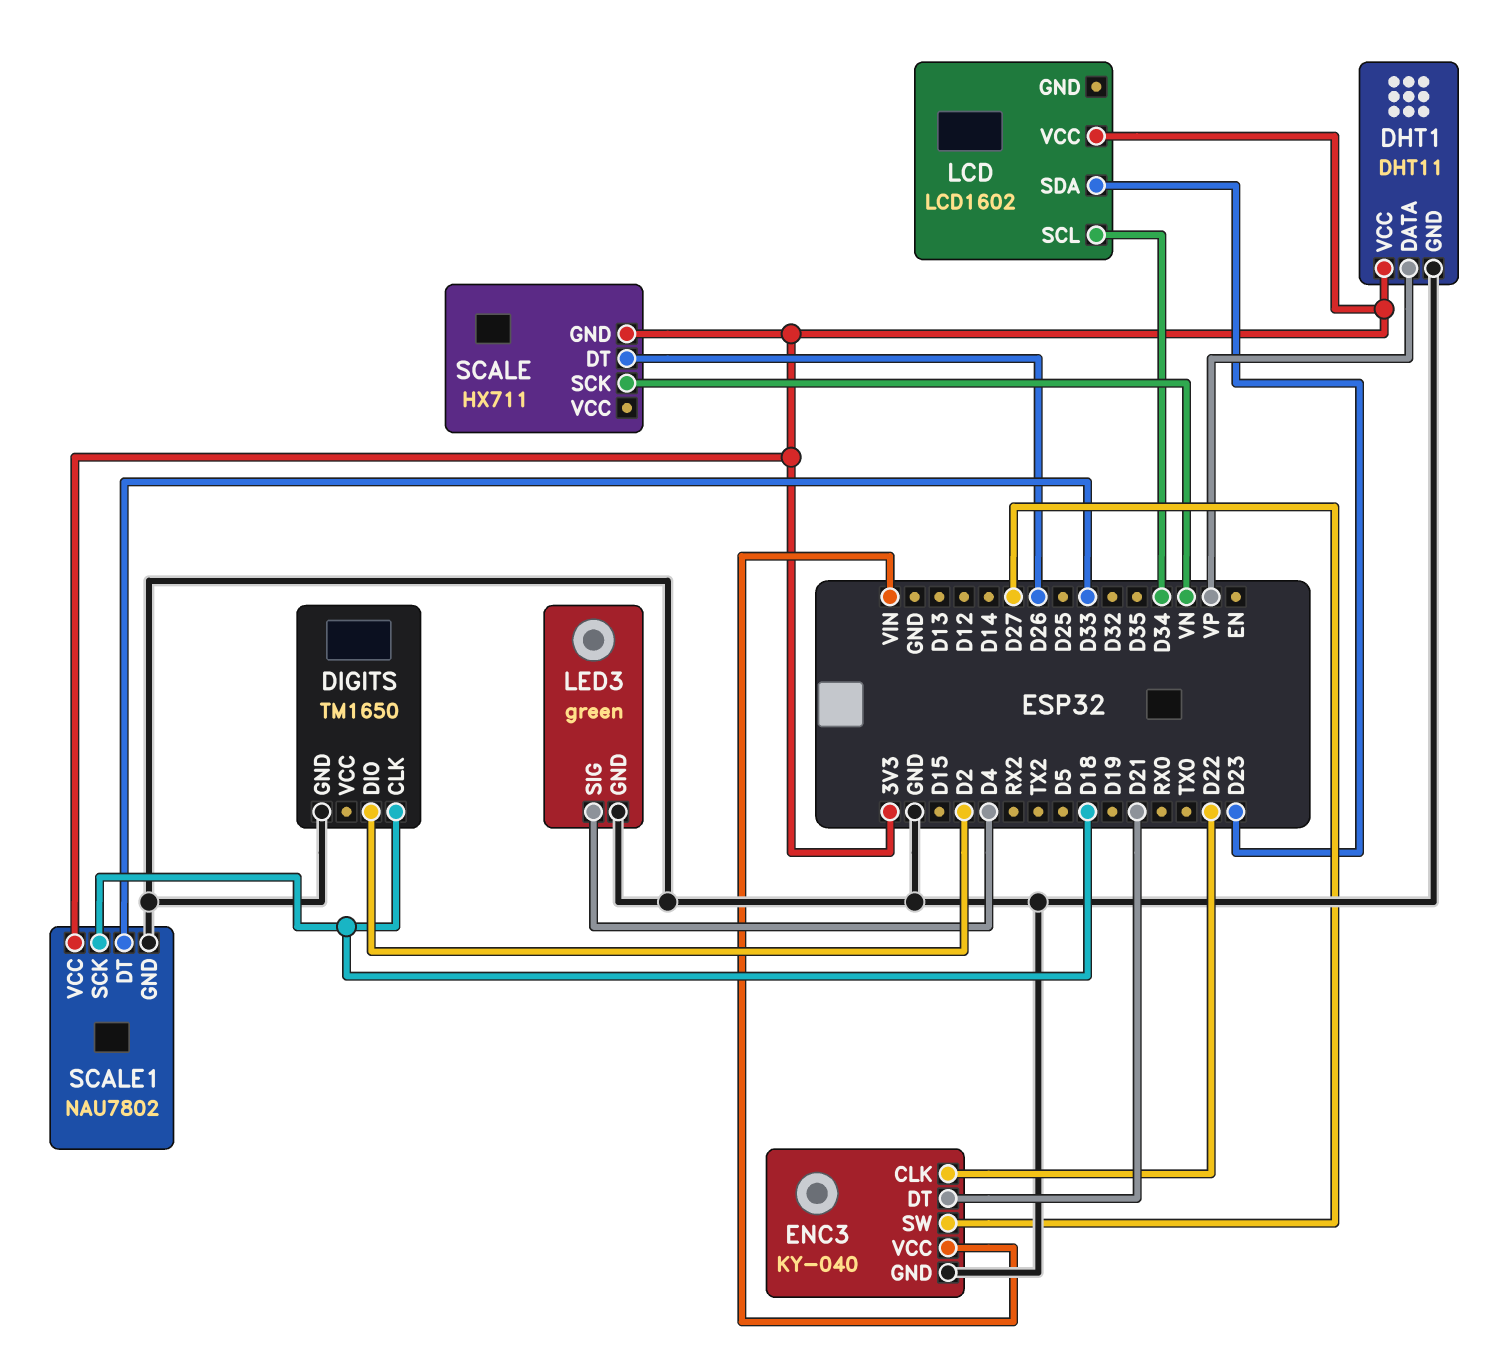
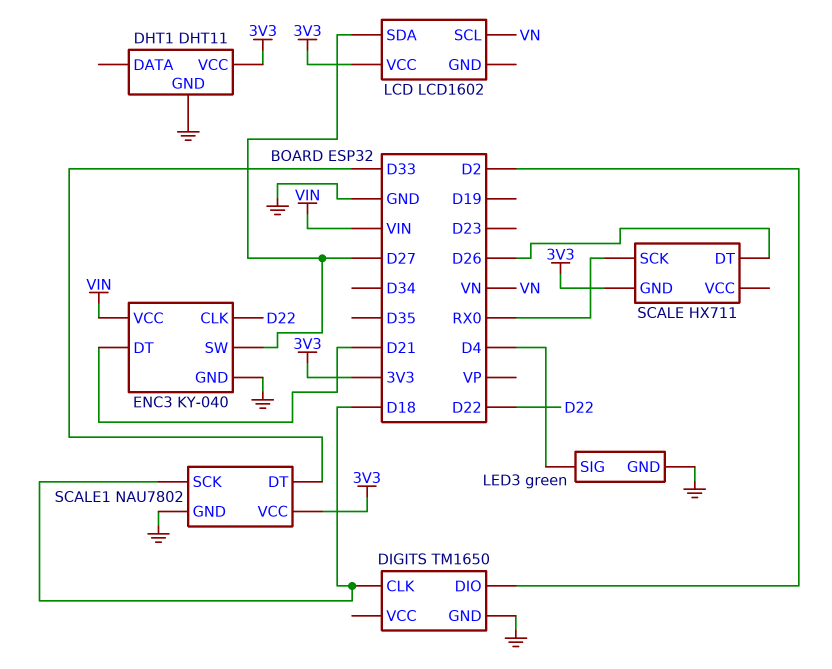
DHT1 pin DATA: VP -> none
LCD pin SCL: D34 -> VN
LCD pin SDA: D23 -> D27
SCALE pin SCK: VN -> RX0

